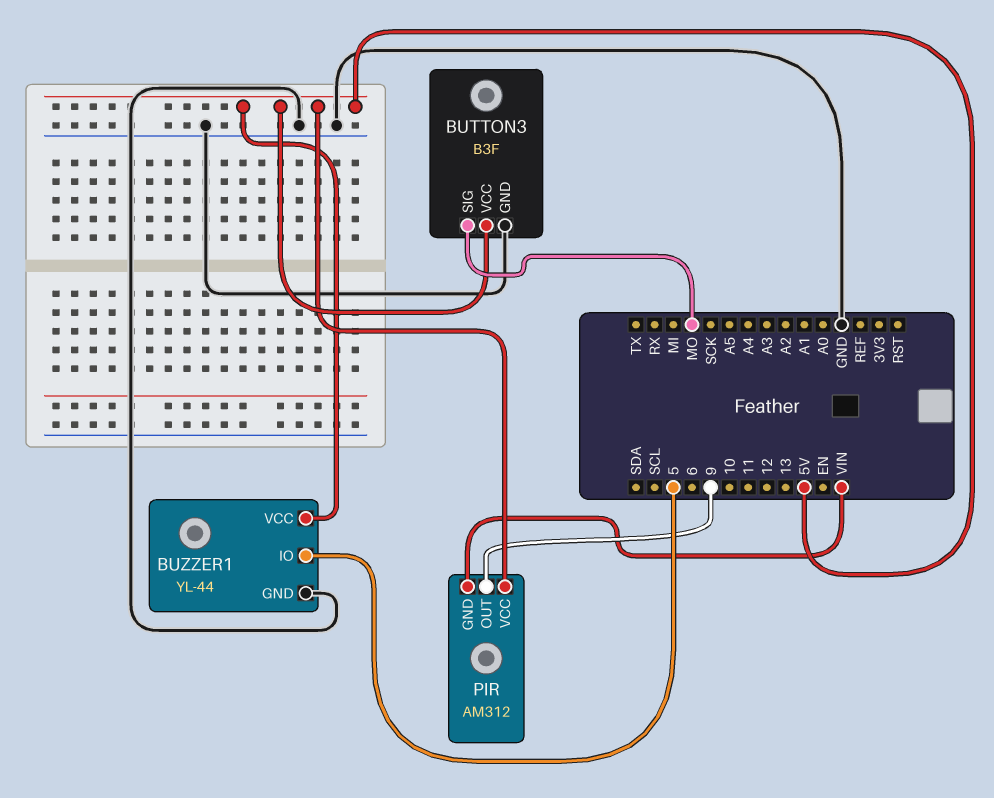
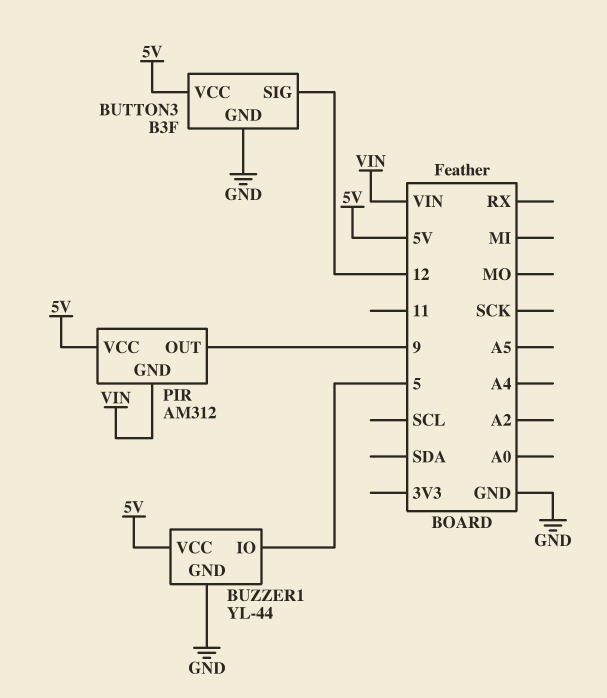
BUTTON3 pin SIG: MO -> 12

